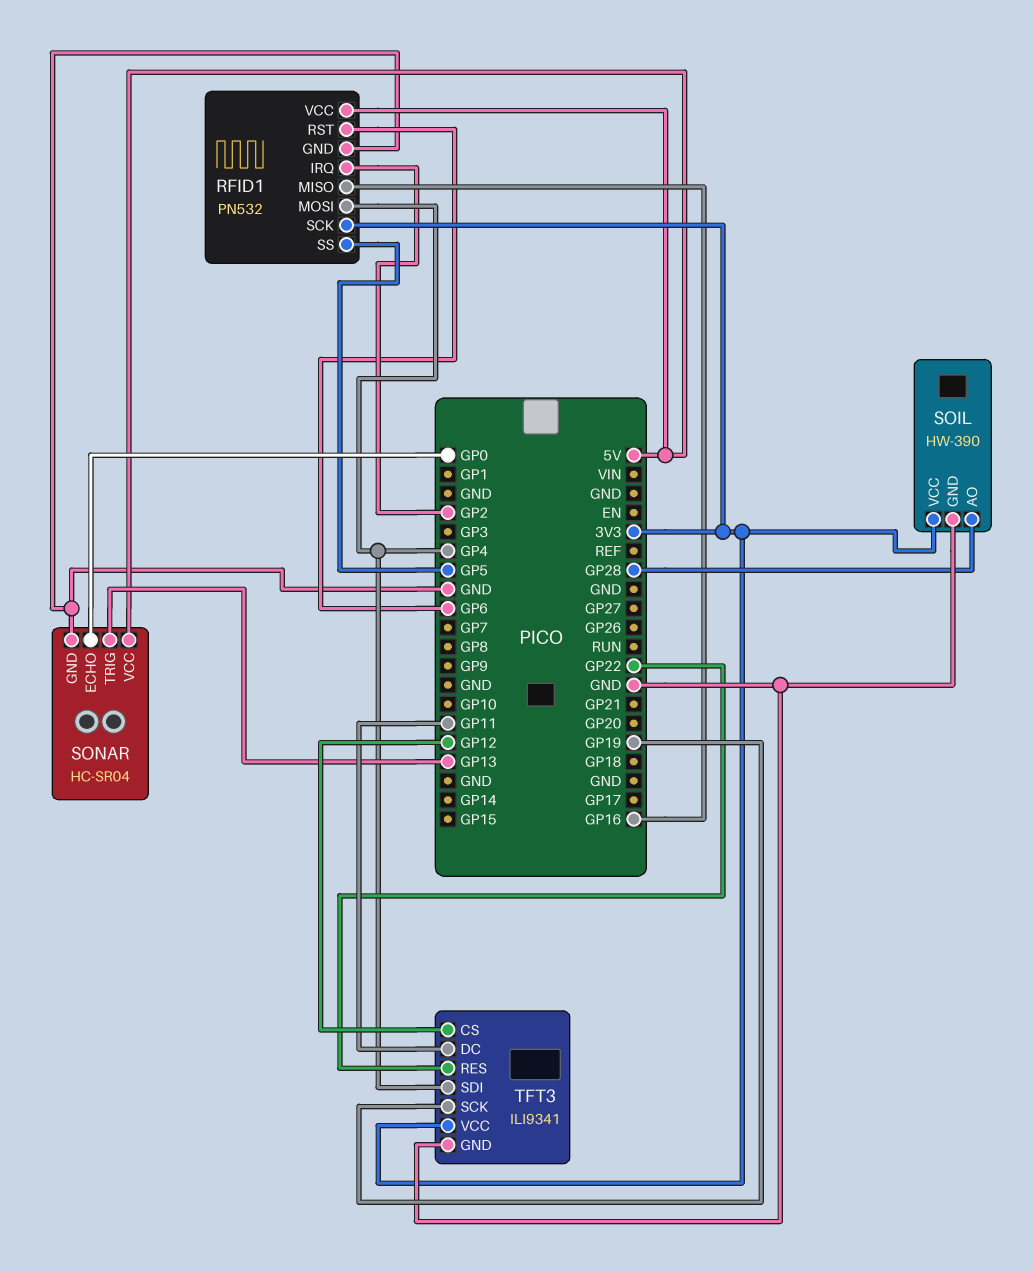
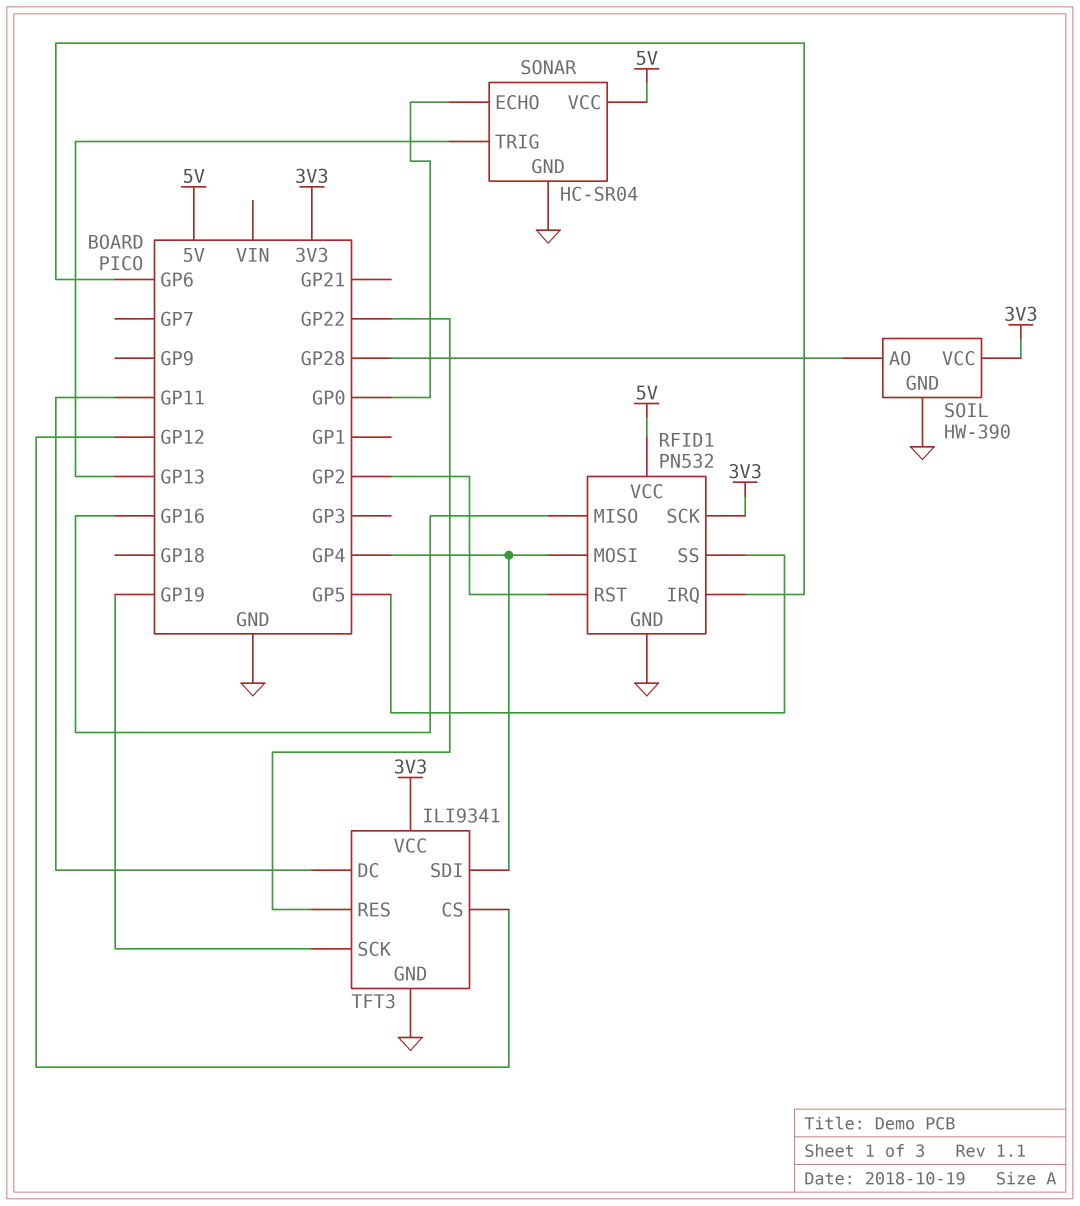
RFID1 pin IRQ: GP2 -> GP6
RFID1 pin RST: GP6 -> GP2

